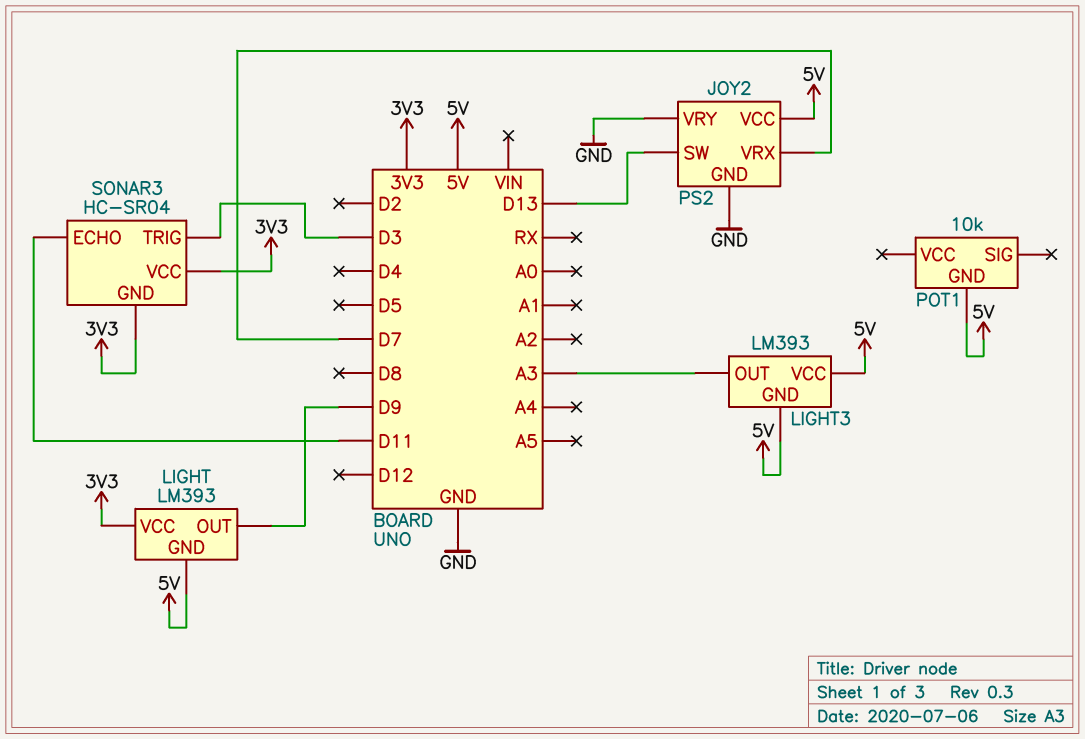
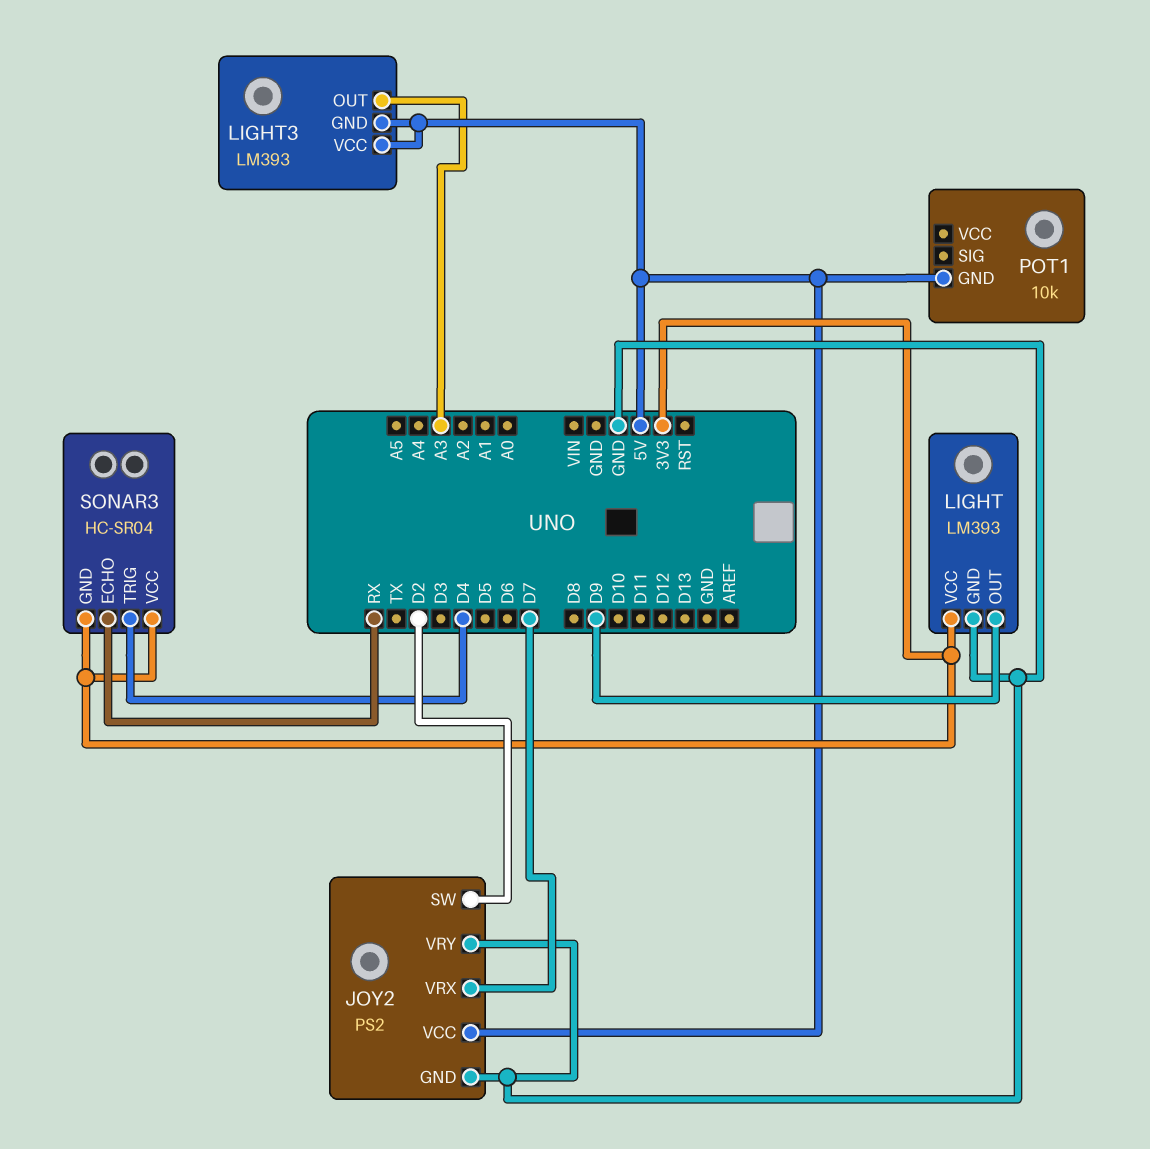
JOY2 pin SW: D13 -> D2
LIGHT pin GND: 5V -> GND
SONAR3 pin ECHO: D11 -> RX
SONAR3 pin TRIG: D3 -> D4

